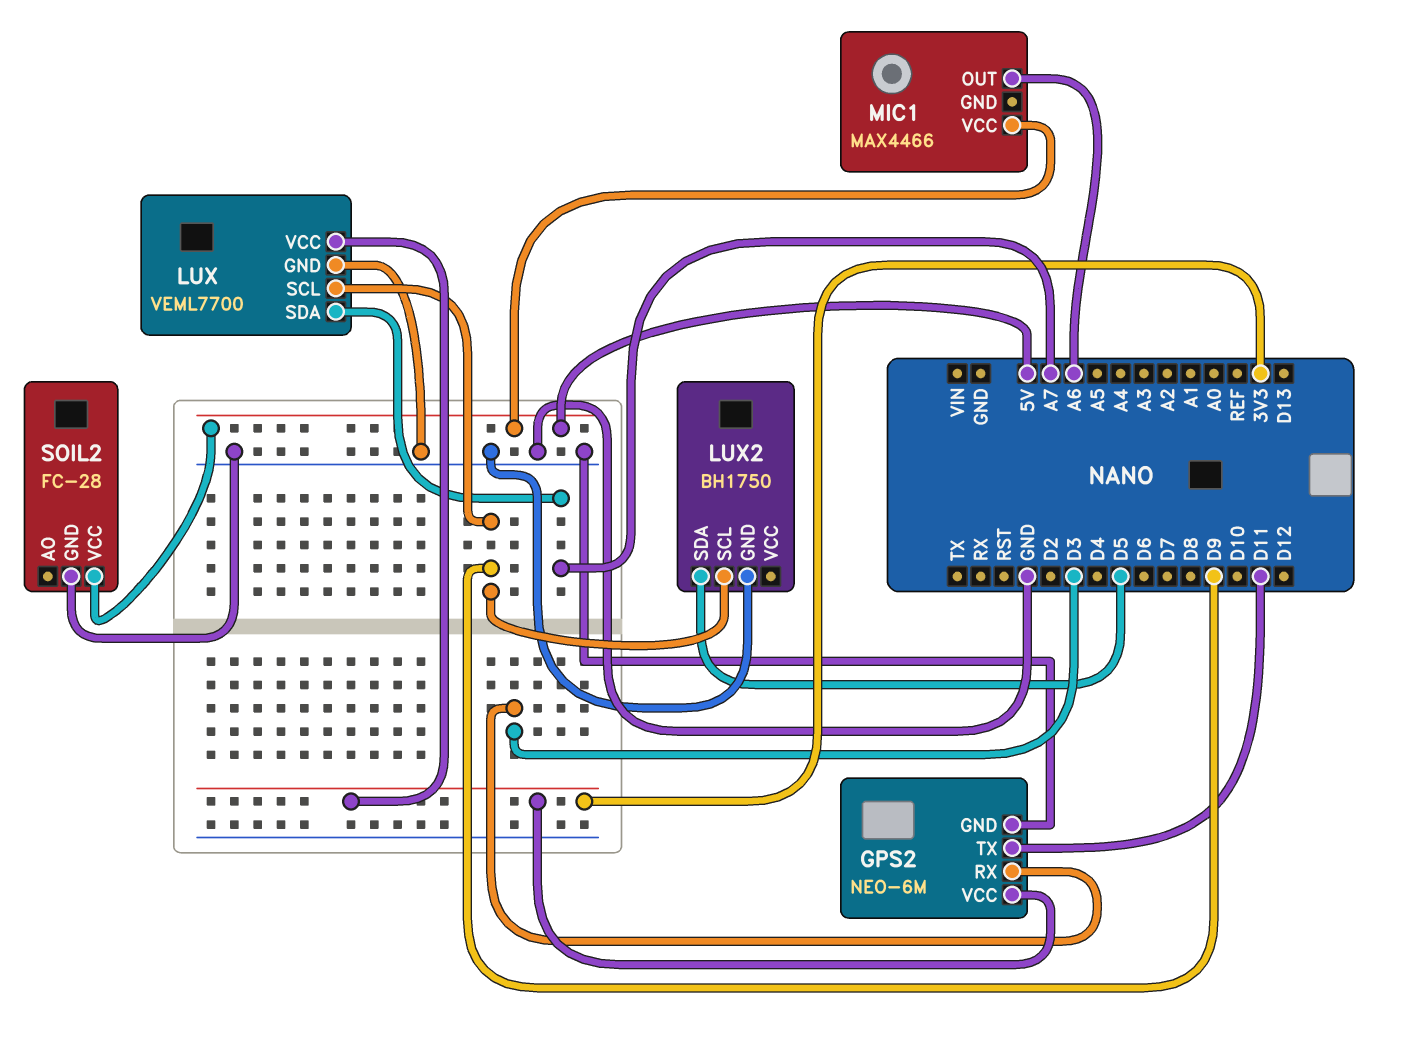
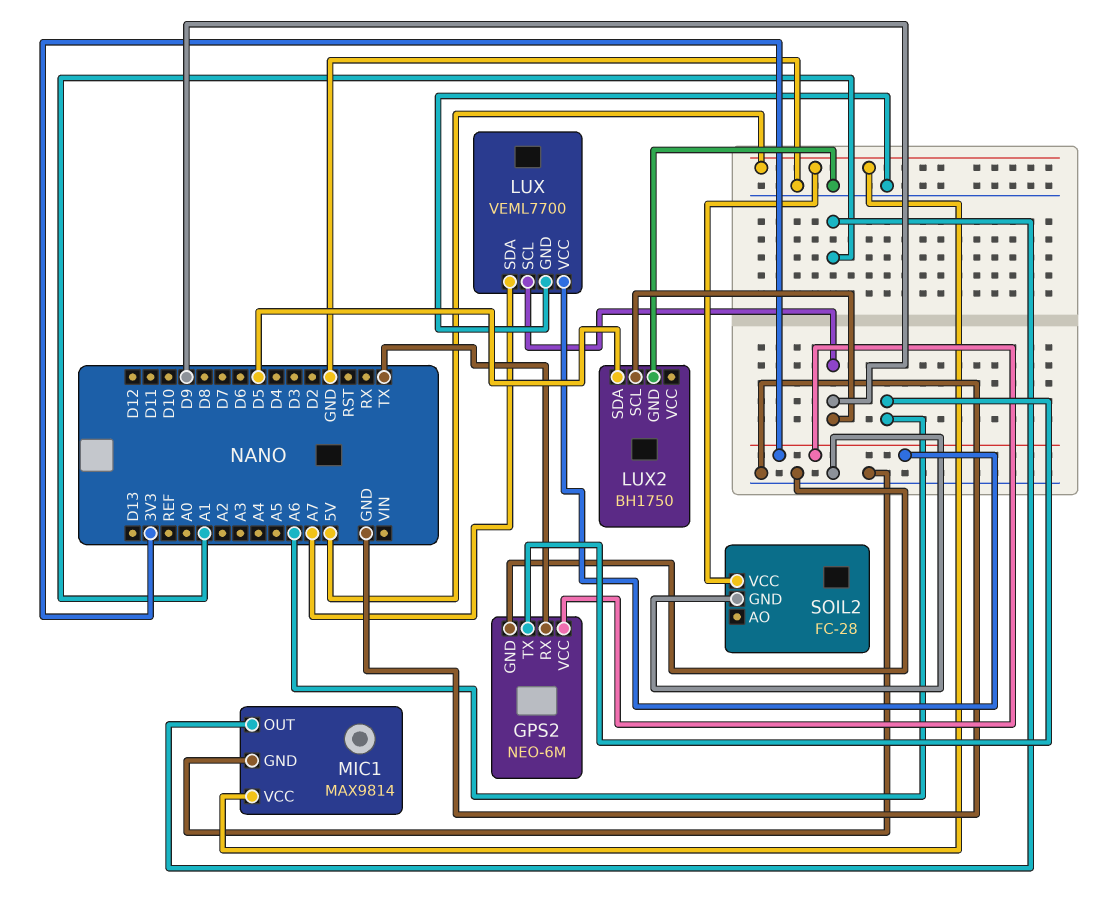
GPS2 pin RX: D3 -> TX
GPS2 pin TX: D11 -> A6
MIC1: MAX4466 -> MAX9814
MIC1 pin GND: none -> GND
MIC1 pin OUT: A6 -> A1

